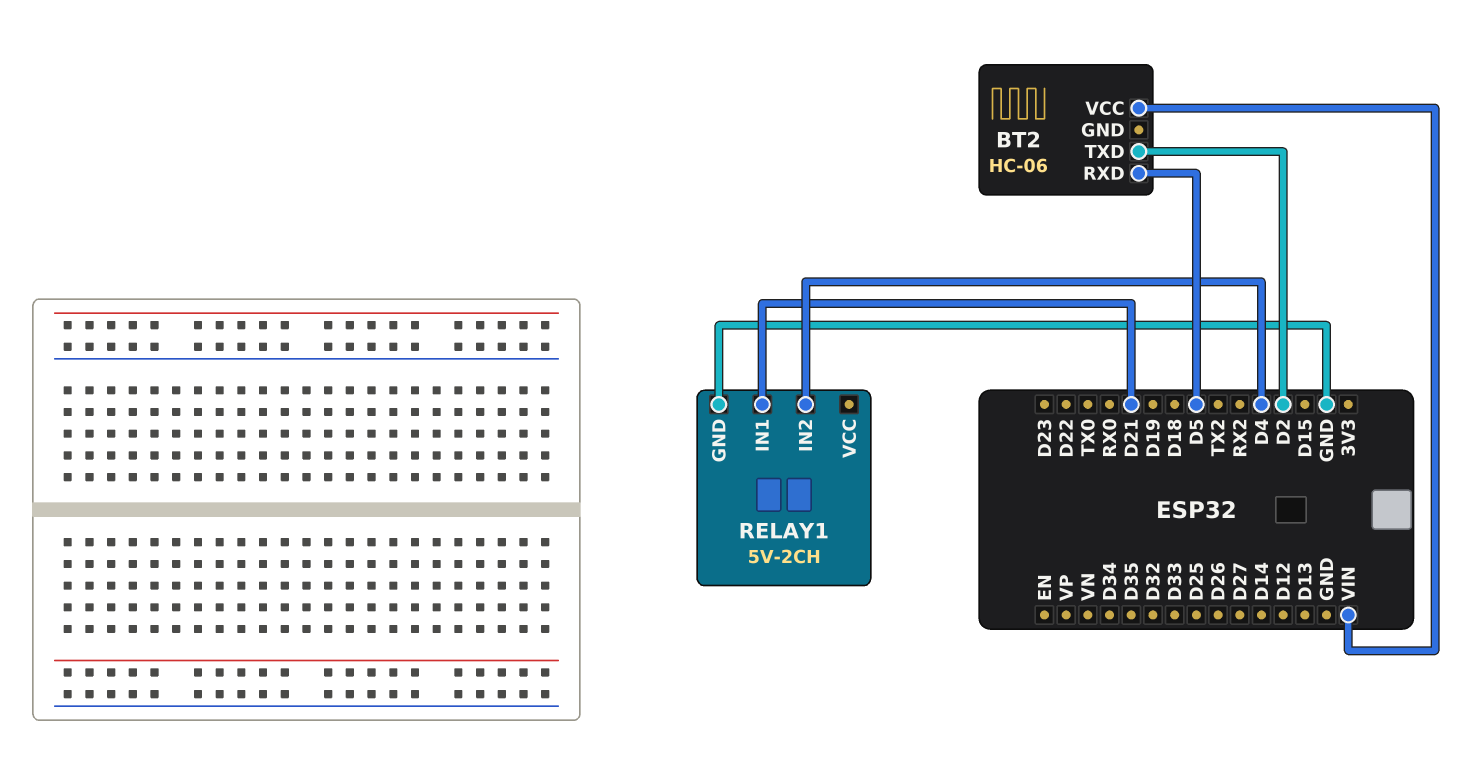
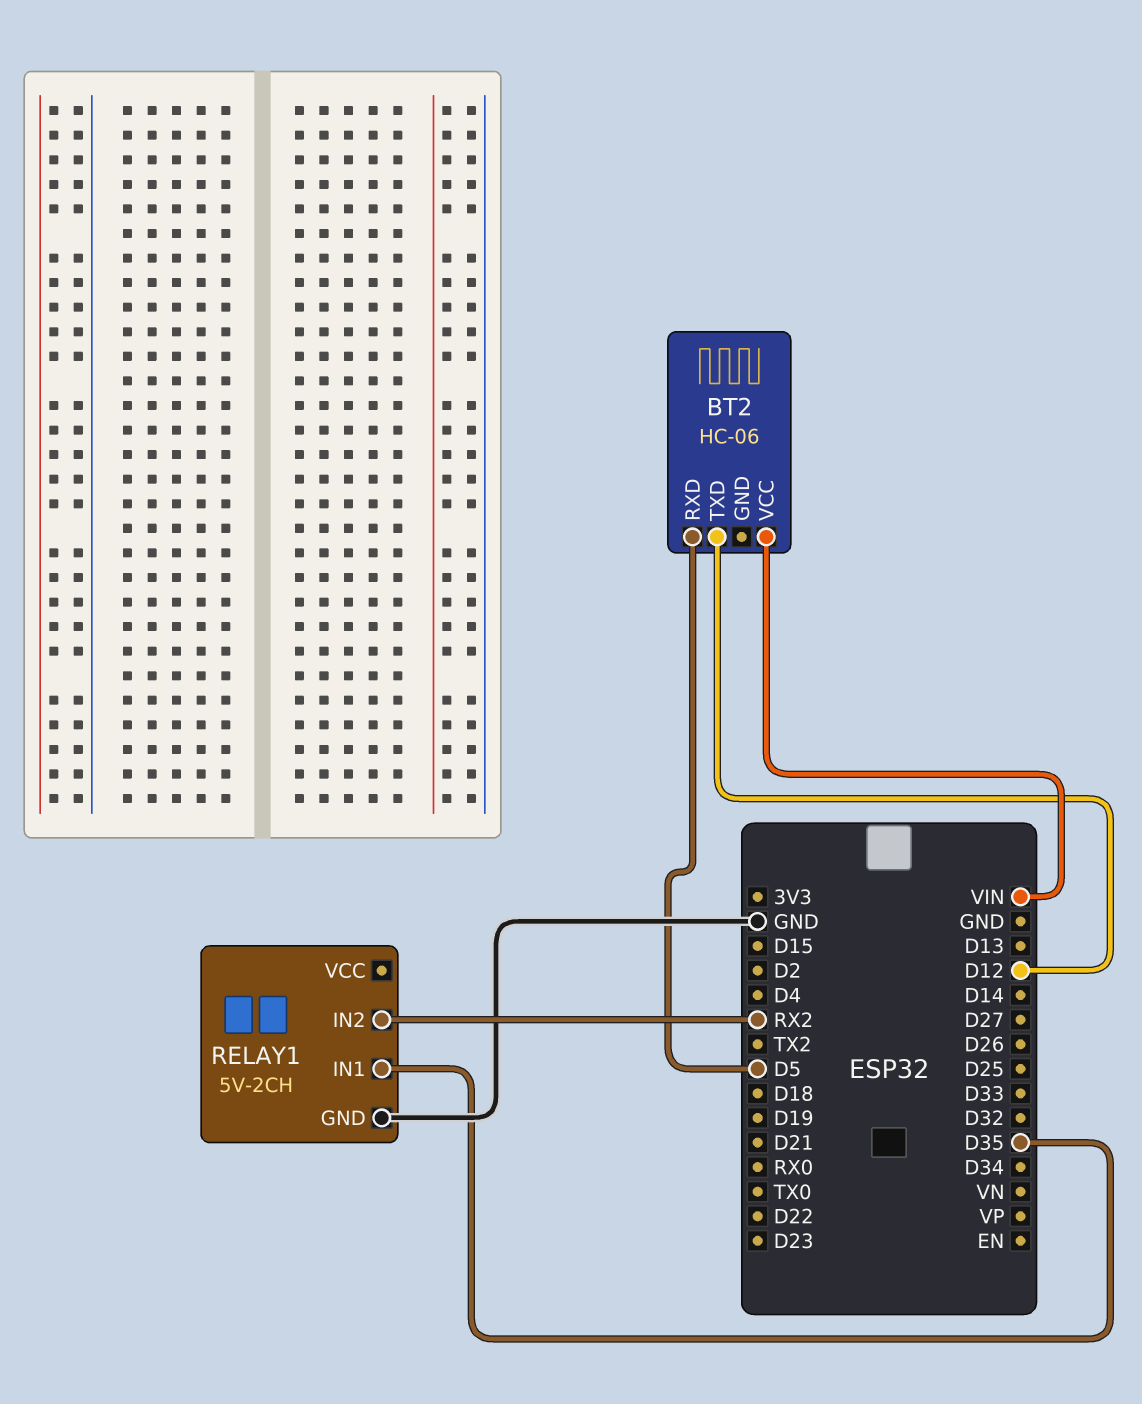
BT2 pin TXD: D2 -> D12
RELAY1 pin IN1: D21 -> D35
RELAY1 pin IN2: D4 -> RX2

